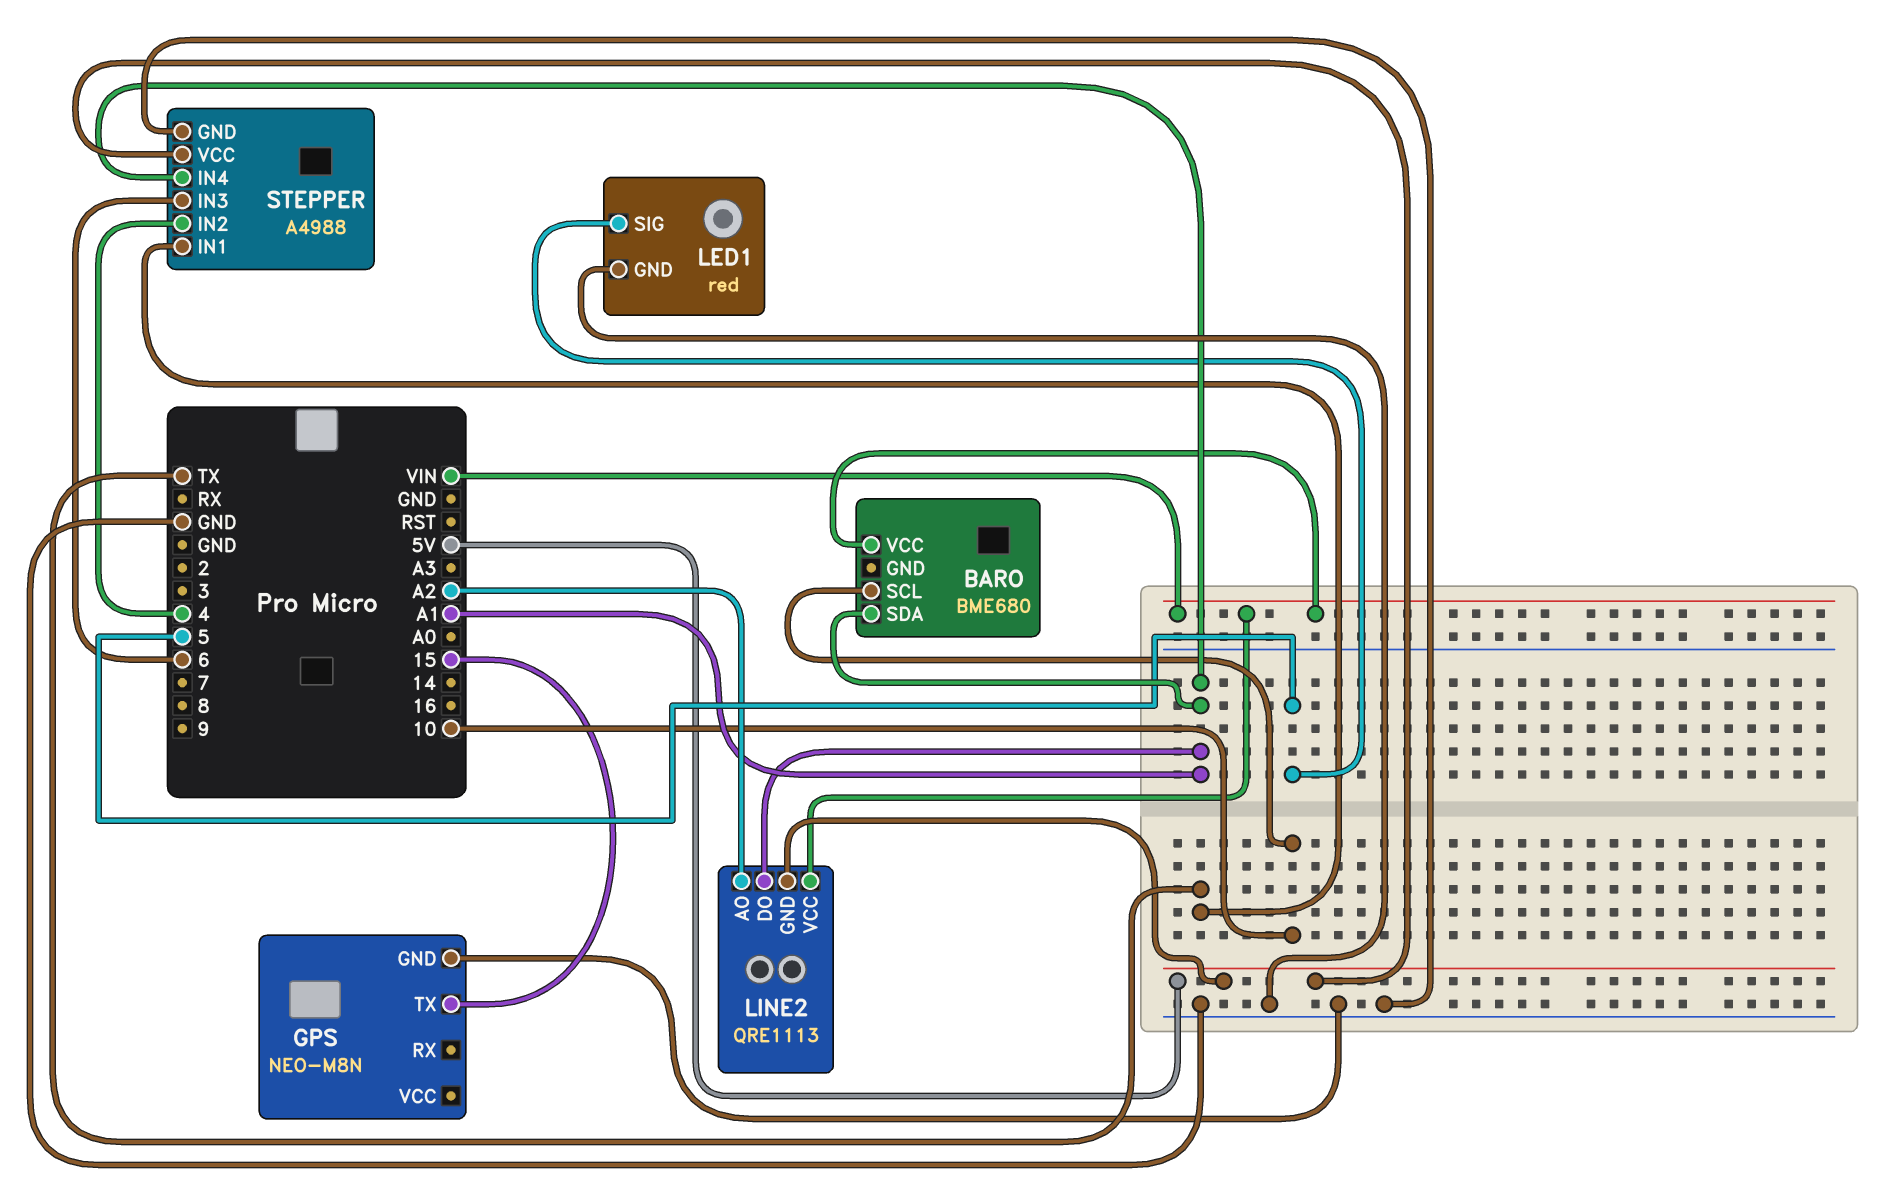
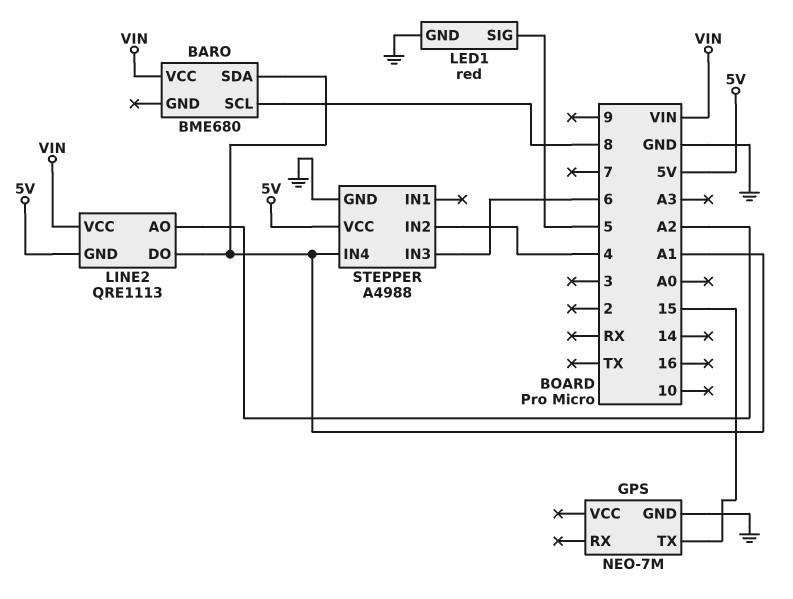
BARO pin SCL: 10 -> 8
GPS: NEO-M8N -> NEO-7M
STEPPER pin IN1: TX -> none

